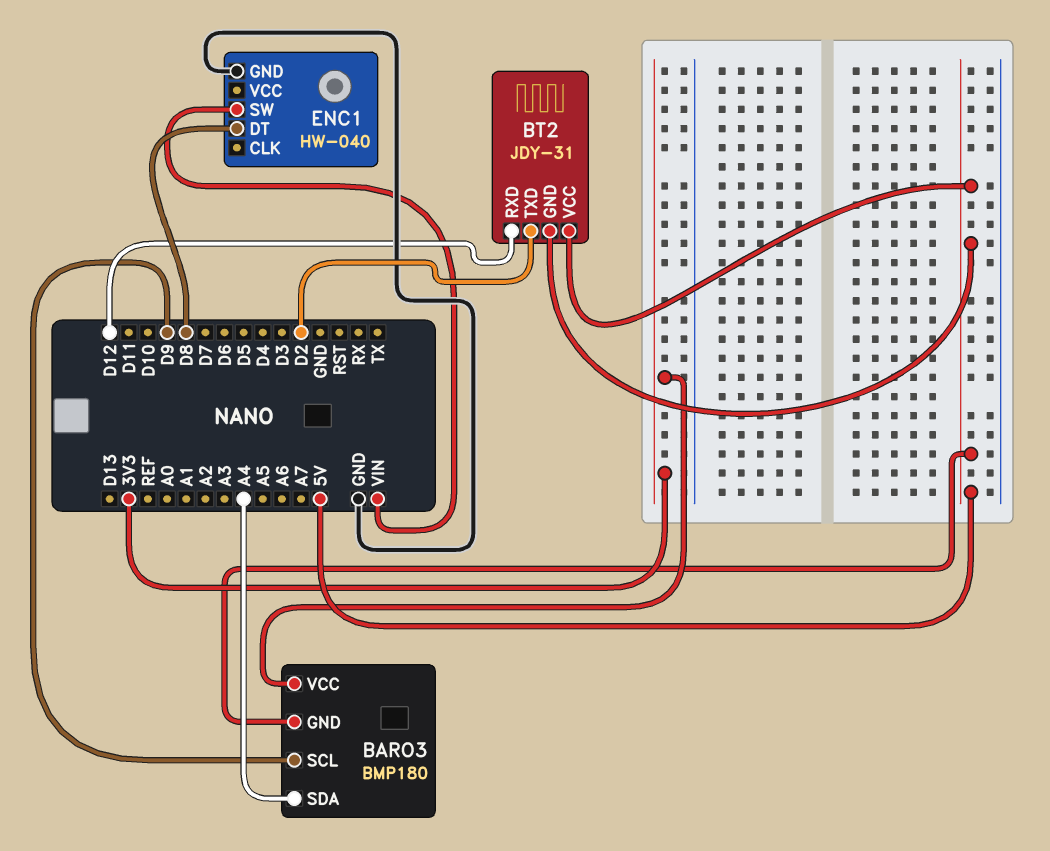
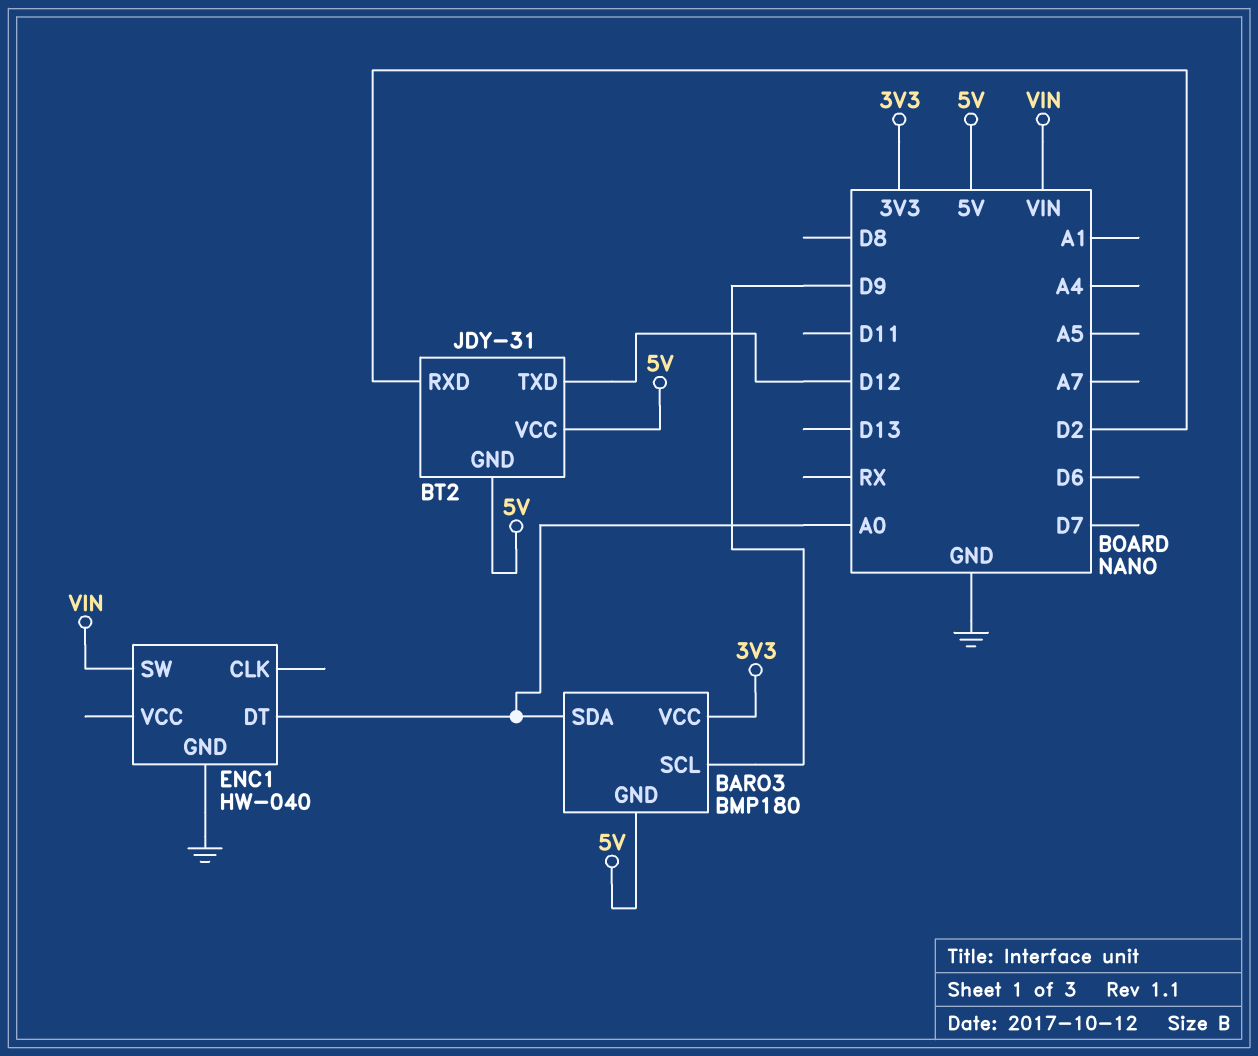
BARO3 pin SDA: A4 -> A0
BT2 pin RXD: D12 -> D2
BT2 pin TXD: D2 -> D12
ENC1 pin DT: D8 -> A0

